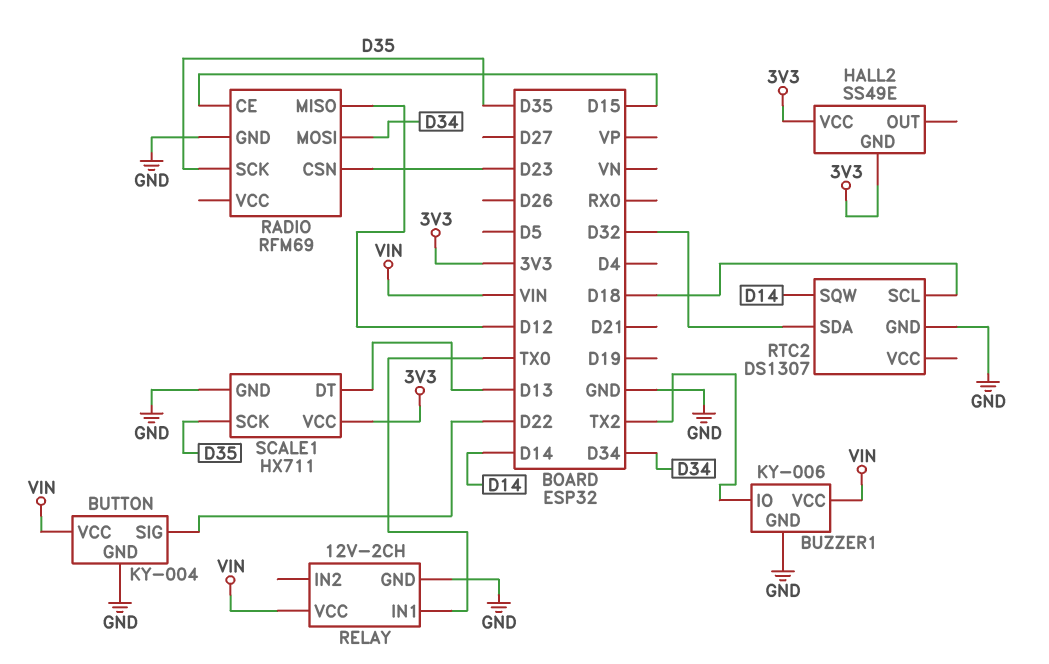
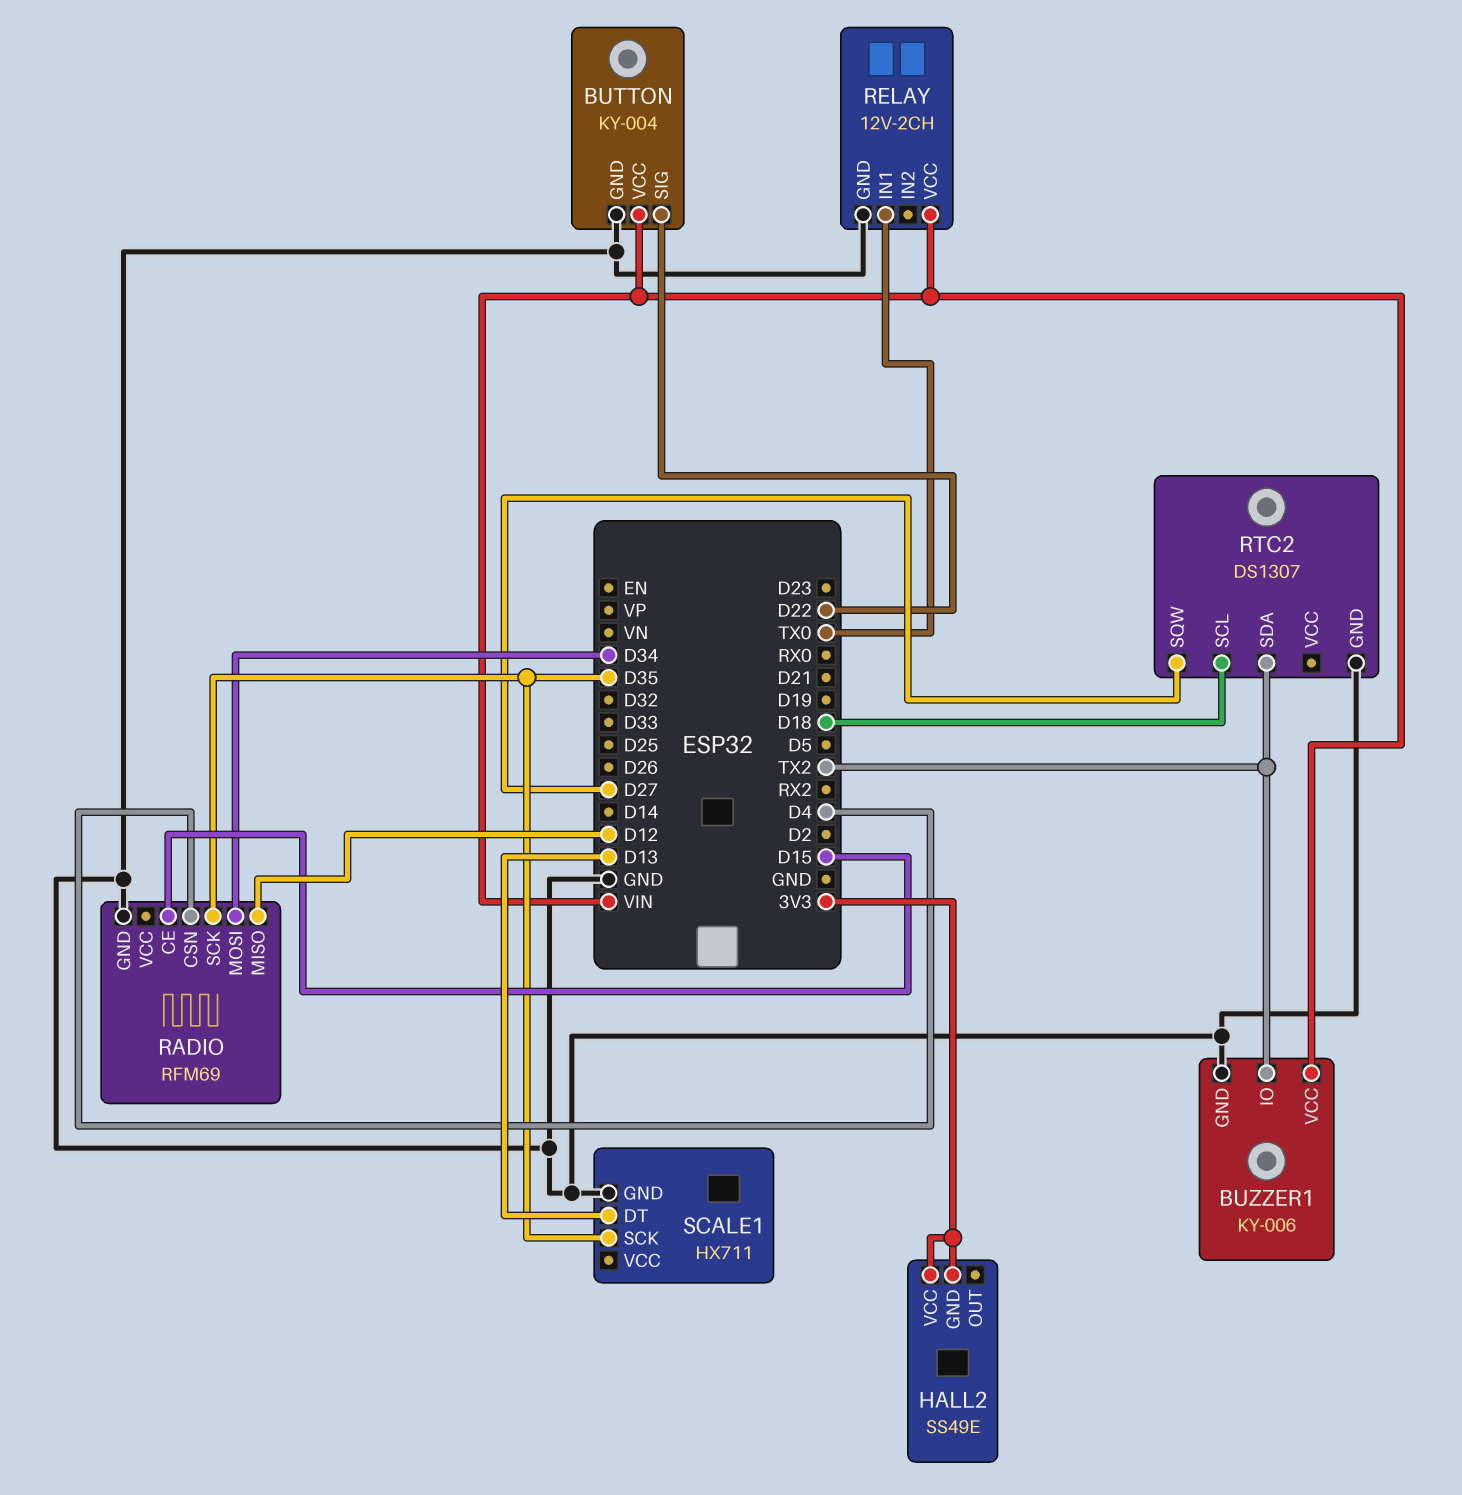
RADIO pin CSN: D23 -> D4
RTC2 pin SDA: D32 -> TX2
RTC2 pin SQW: D14 -> D27
SCALE1 pin VCC: 3V3 -> none

